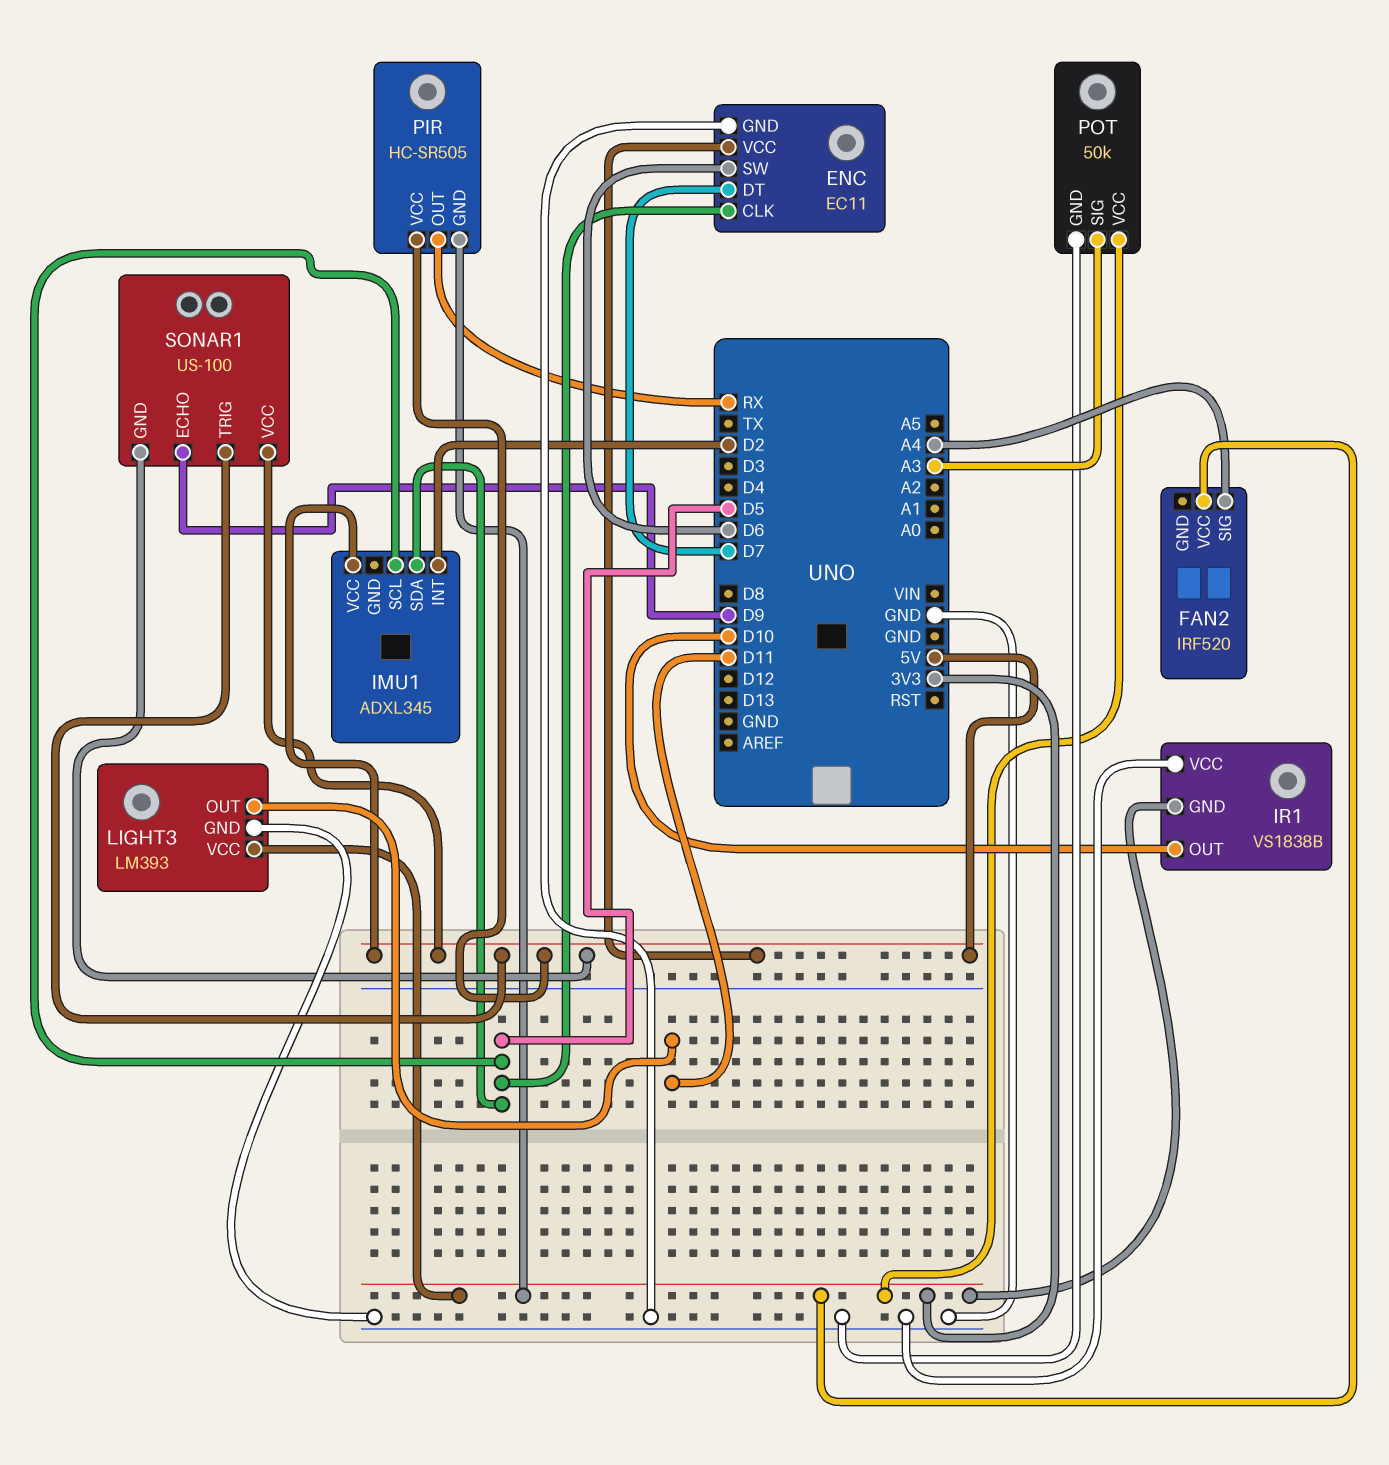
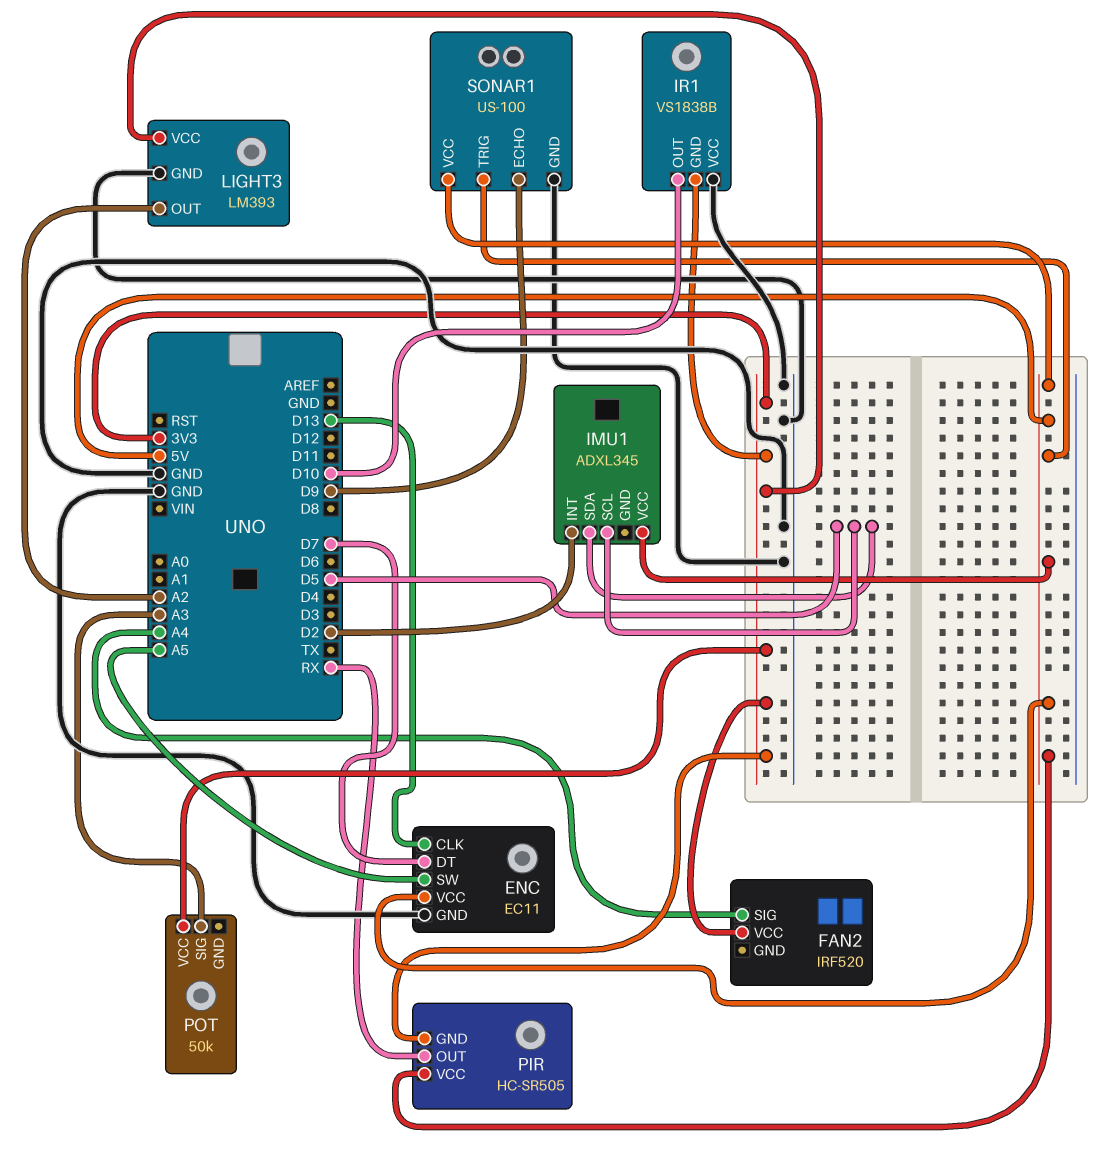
ENC pin CLK: D5 -> D13
ENC pin SW: D6 -> A5
LIGHT3 pin OUT: D11 -> A2
POT pin GND: GND -> none
SONAR1 pin GND: 5V -> GND

